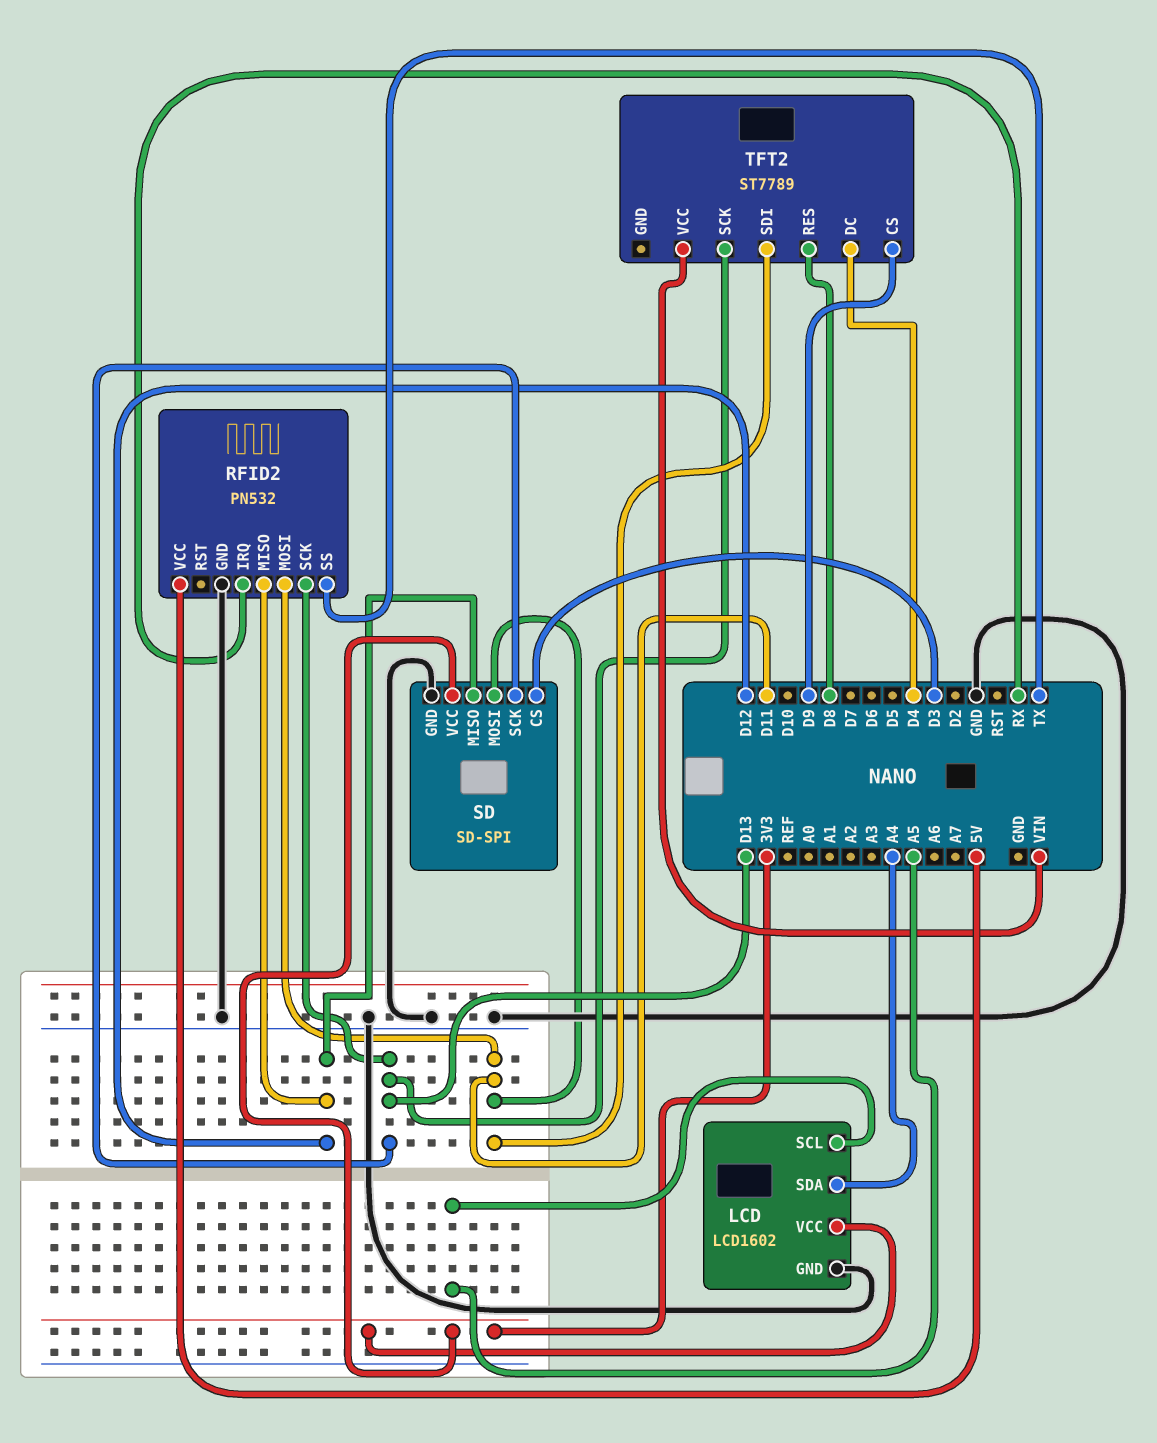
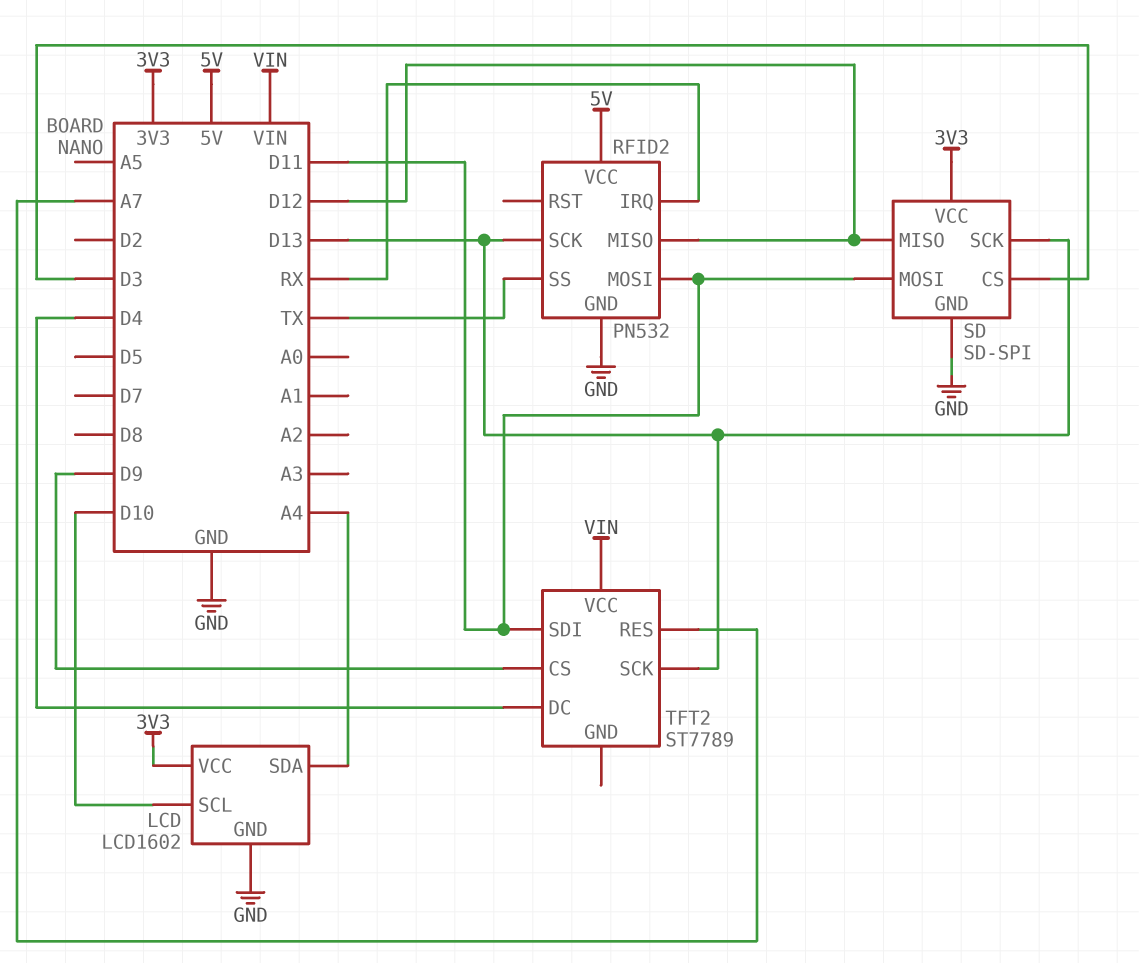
LCD pin SCL: A5 -> D10
TFT2 pin RES: D8 -> A7

